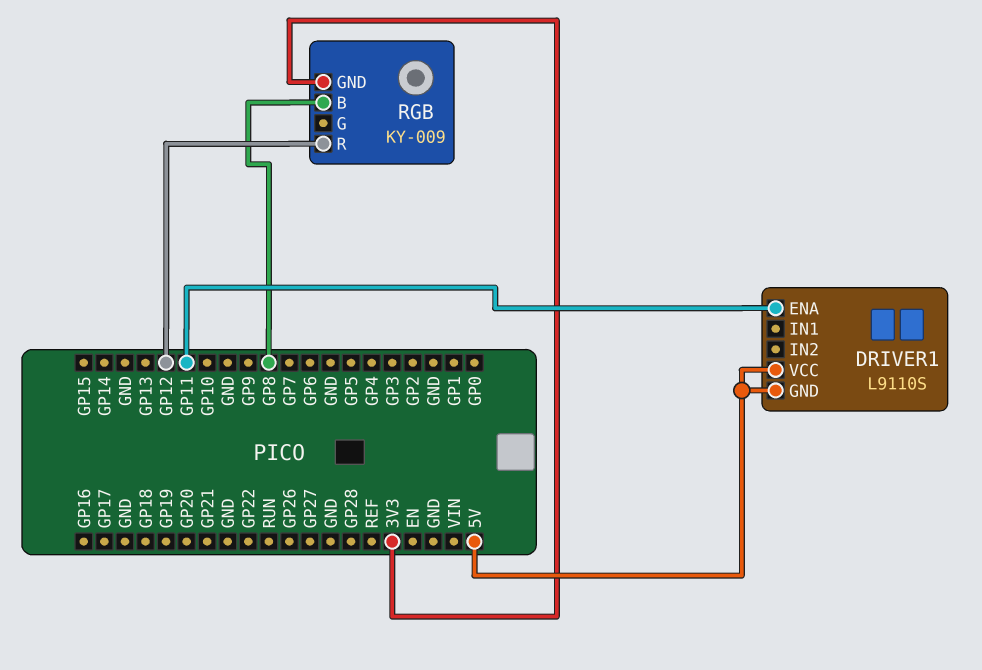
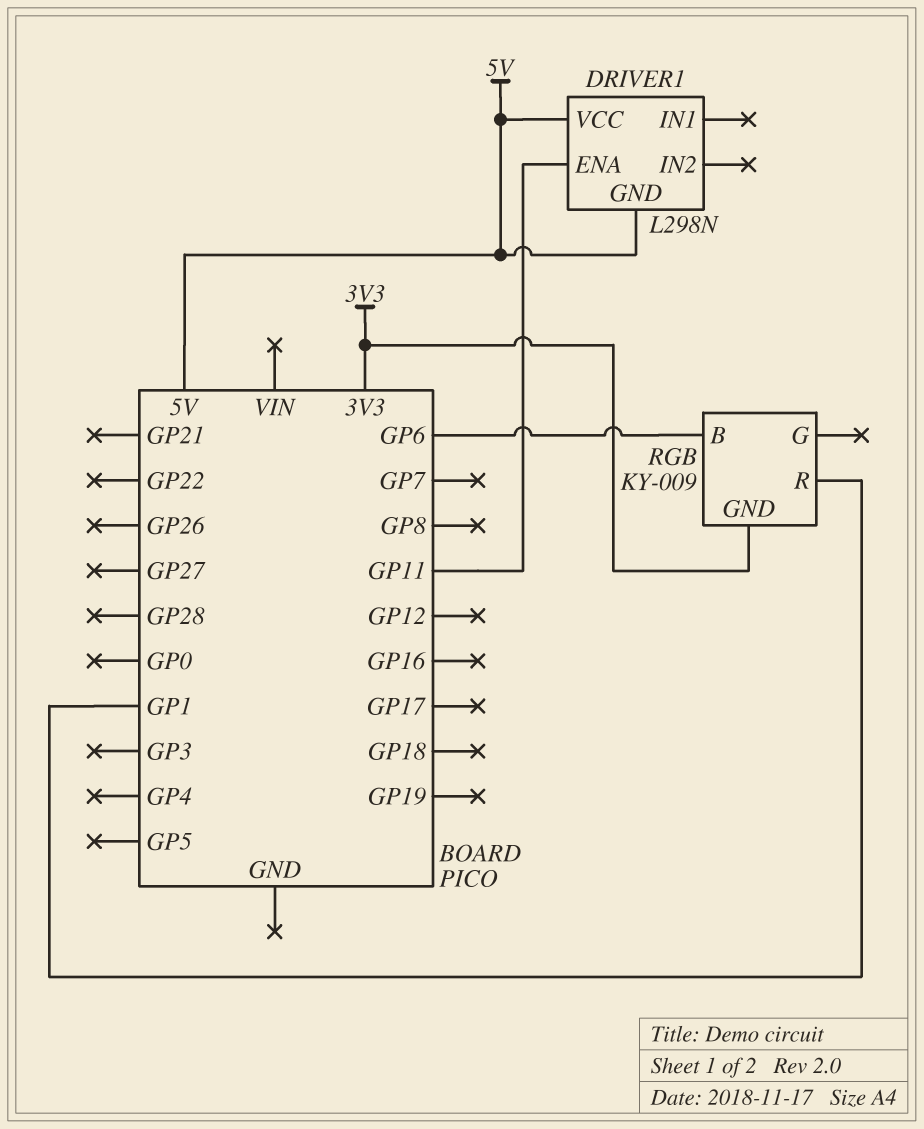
DRIVER1: L9110S -> L298N
RGB pin B: GP8 -> GP6
RGB pin R: GP12 -> GP1

